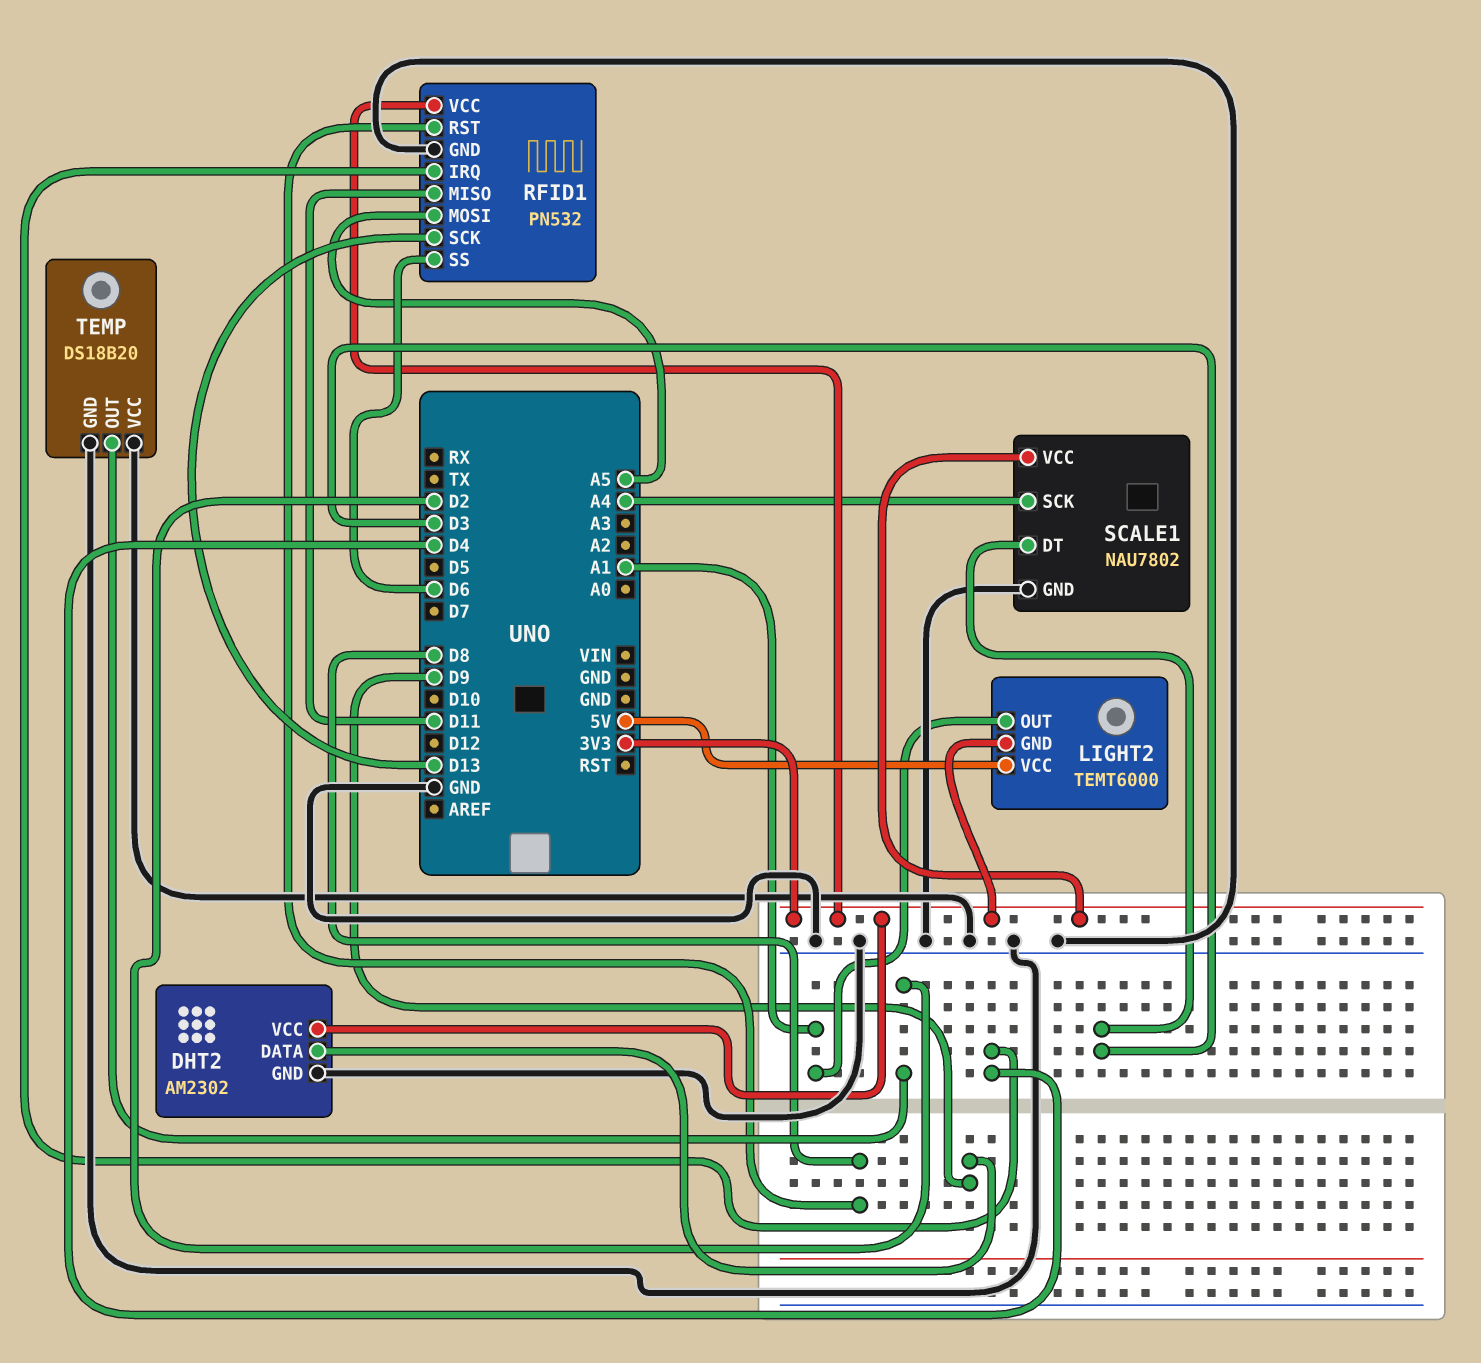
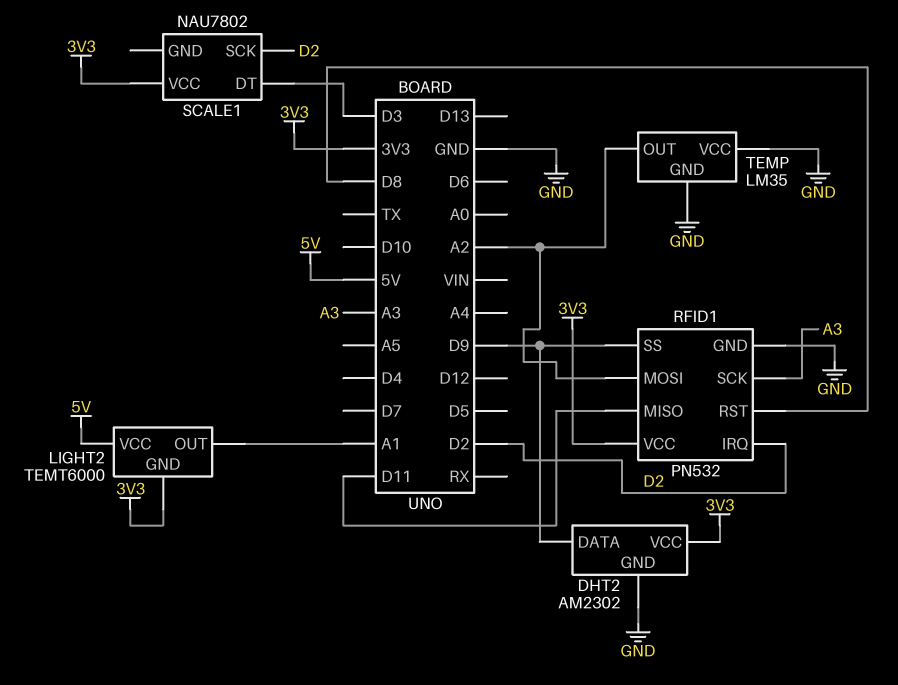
RFID1 pin IRQ: D4 -> D2
RFID1 pin MOSI: A5 -> A2
RFID1 pin SCK: D13 -> A3
RFID1 pin SS: D6 -> D9
SCALE1 pin GND: GND -> none
SCALE1 pin SCK: A4 -> D2
TEMP: DS18B20 -> LM35
TEMP pin OUT: D2 -> A2

